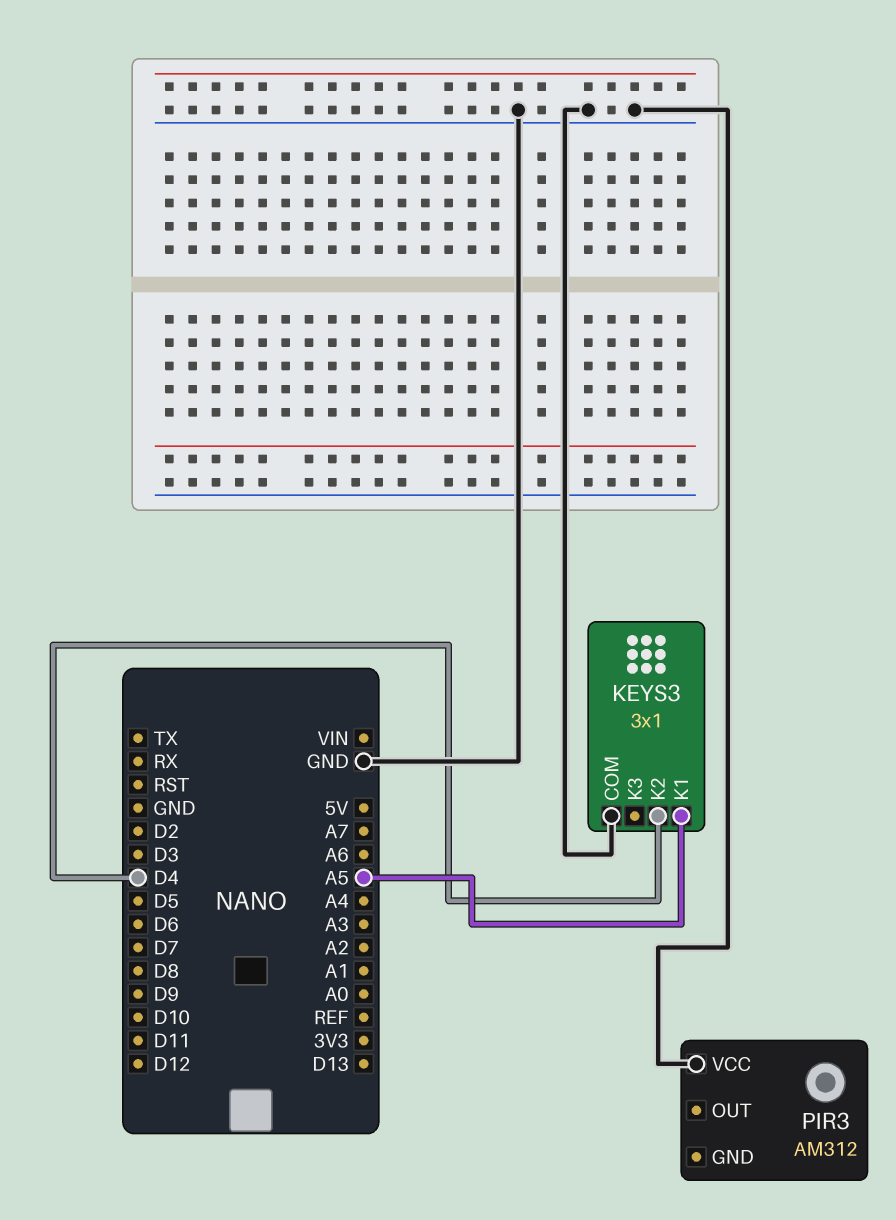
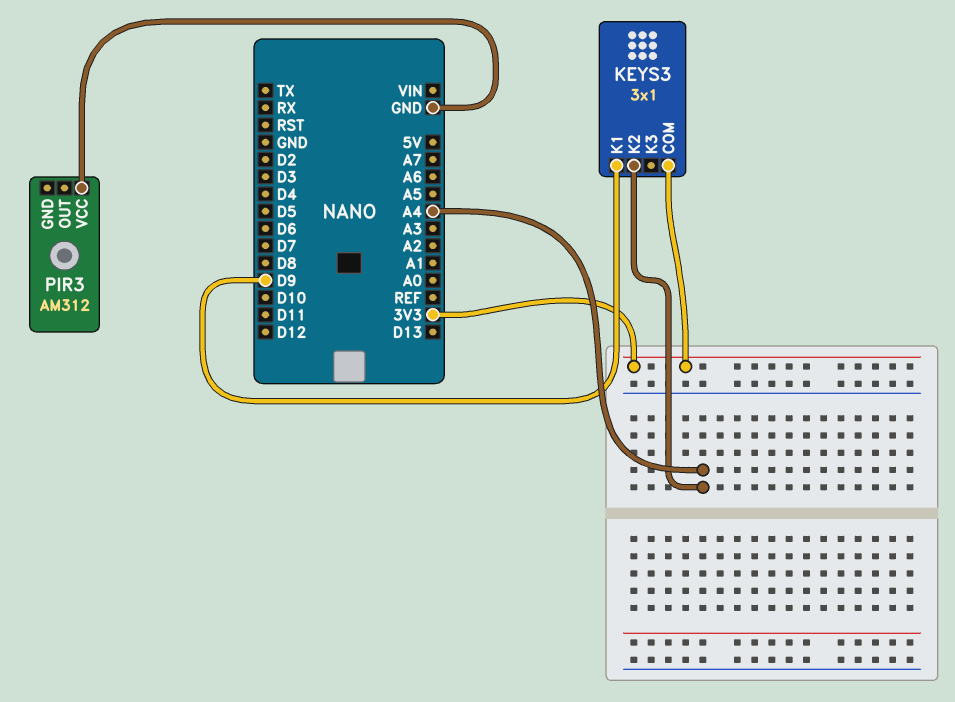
KEYS3 pin COM: GND -> 3V3
KEYS3 pin K1: A5 -> D9
KEYS3 pin K2: D4 -> A4

